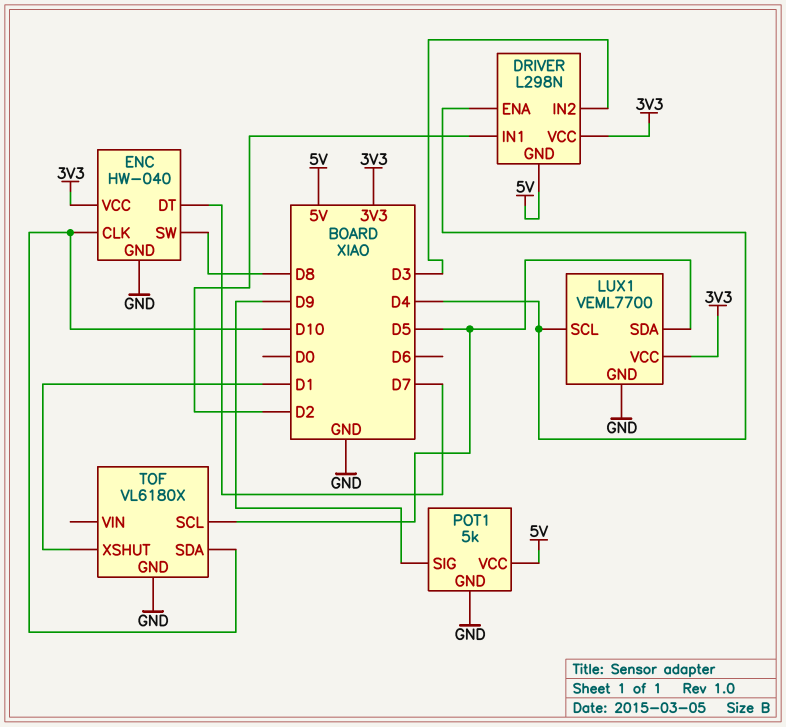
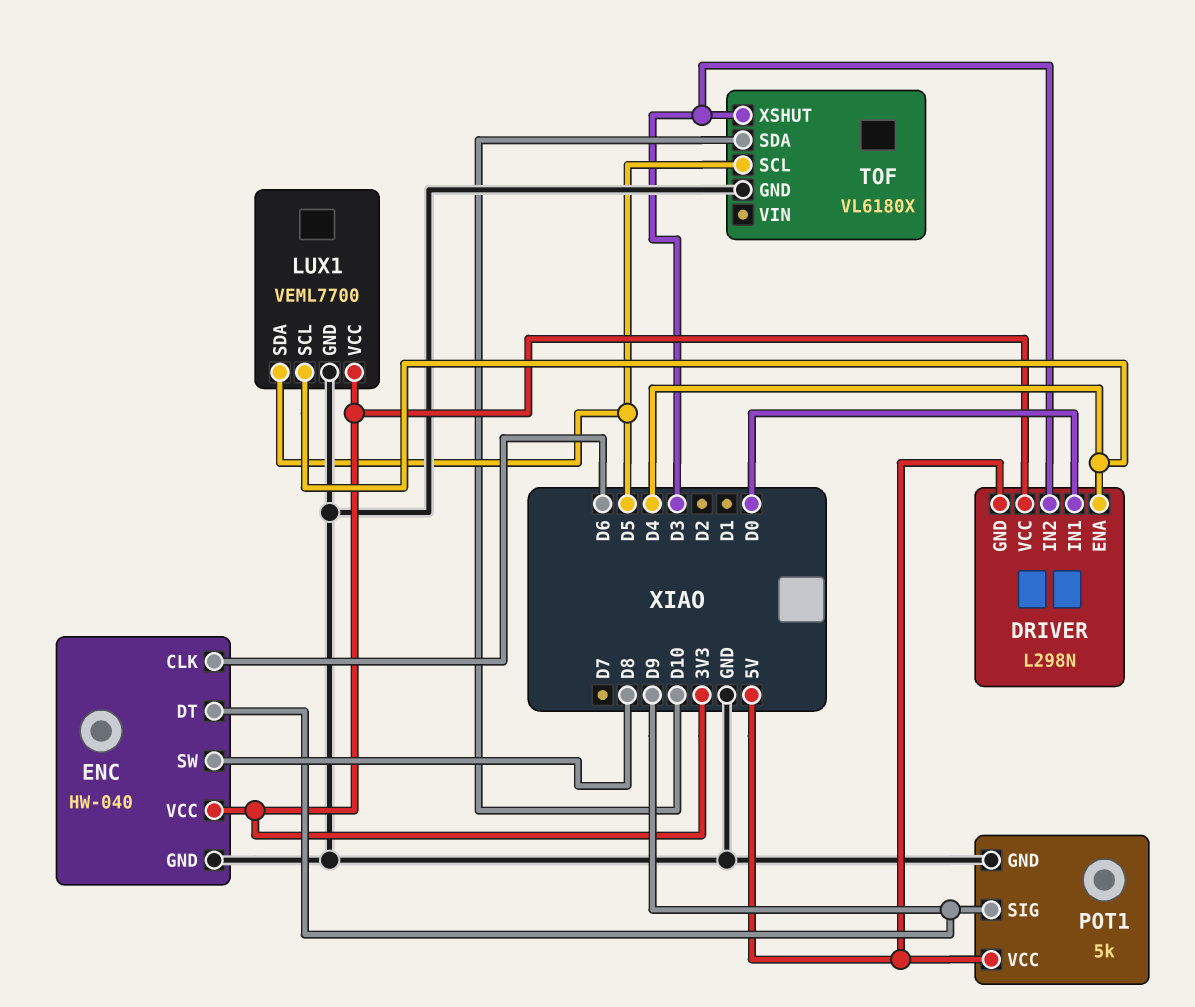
DRIVER pin IN1: D2 -> D0
ENC pin CLK: D10 -> D6
ENC pin DT: D7 -> D9
TOF pin XSHUT: D1 -> D3

